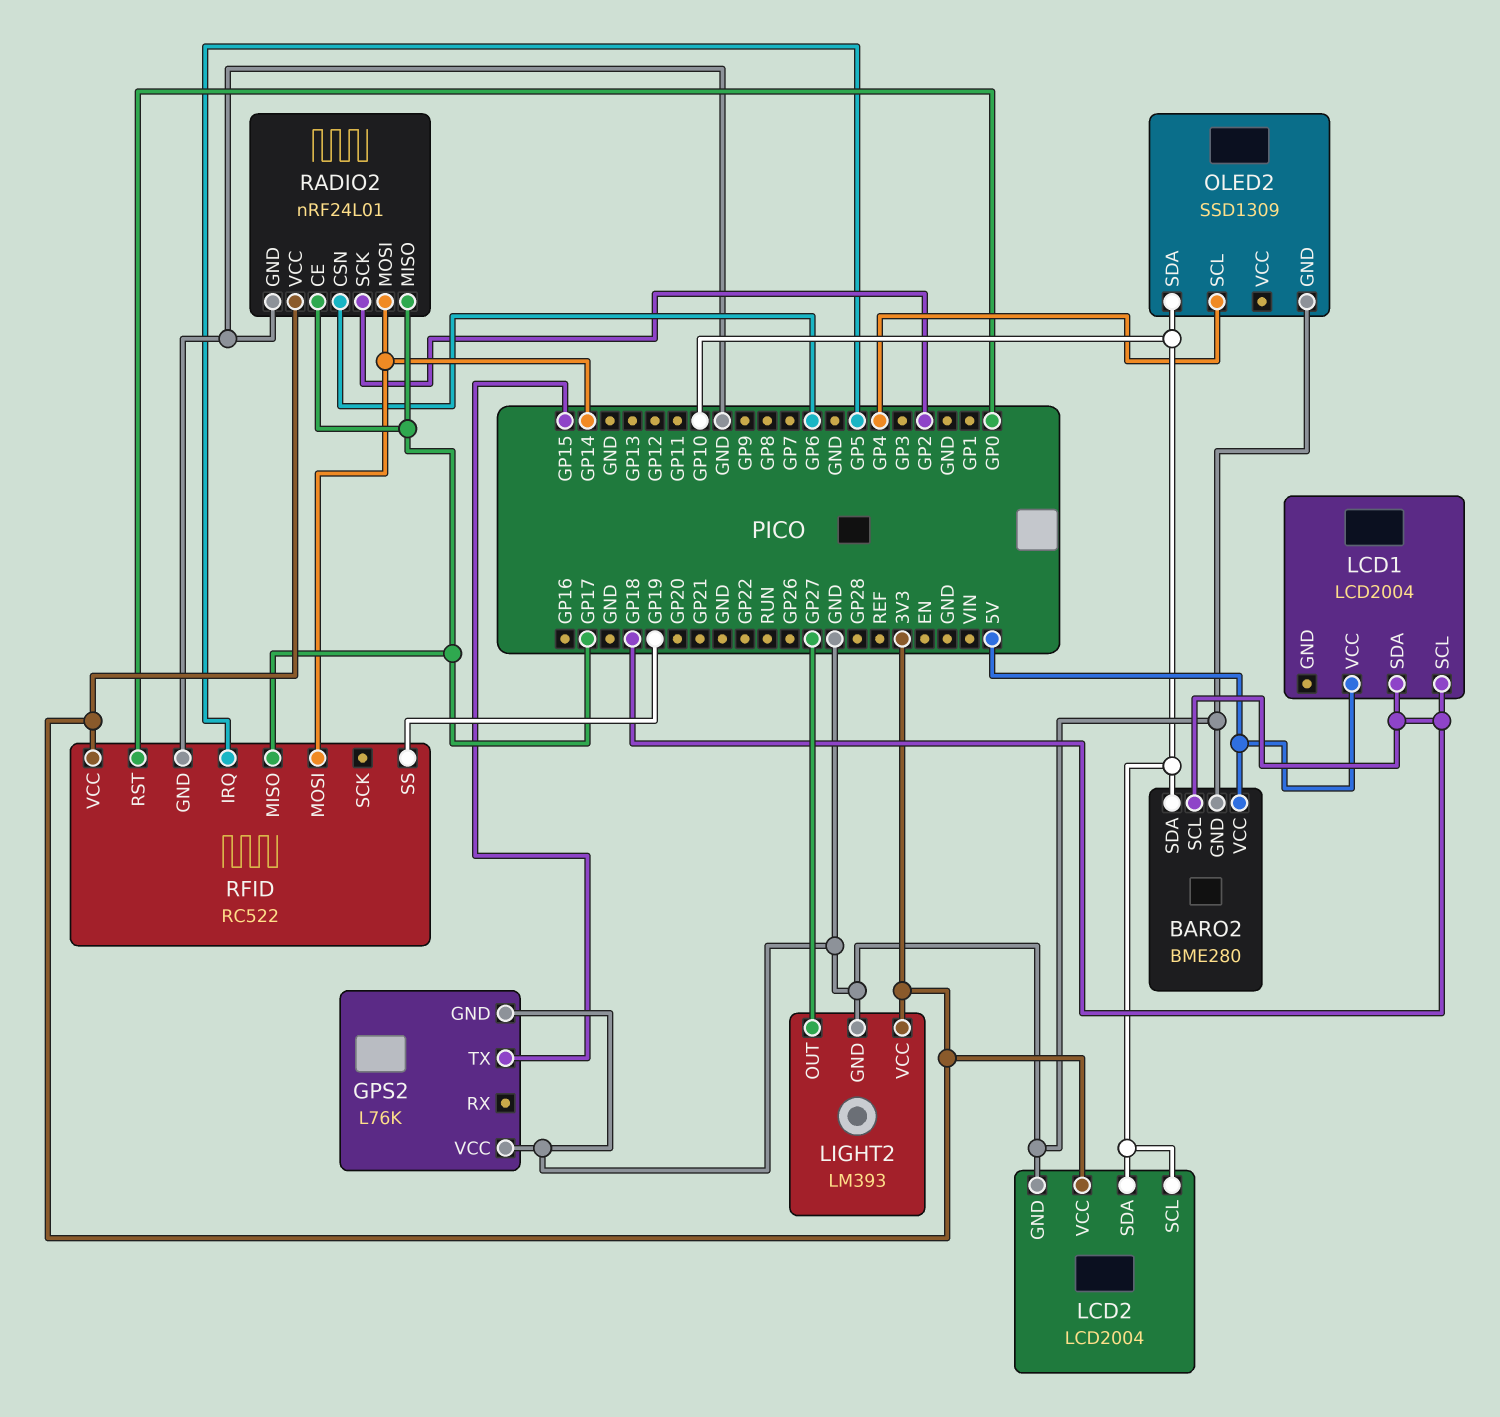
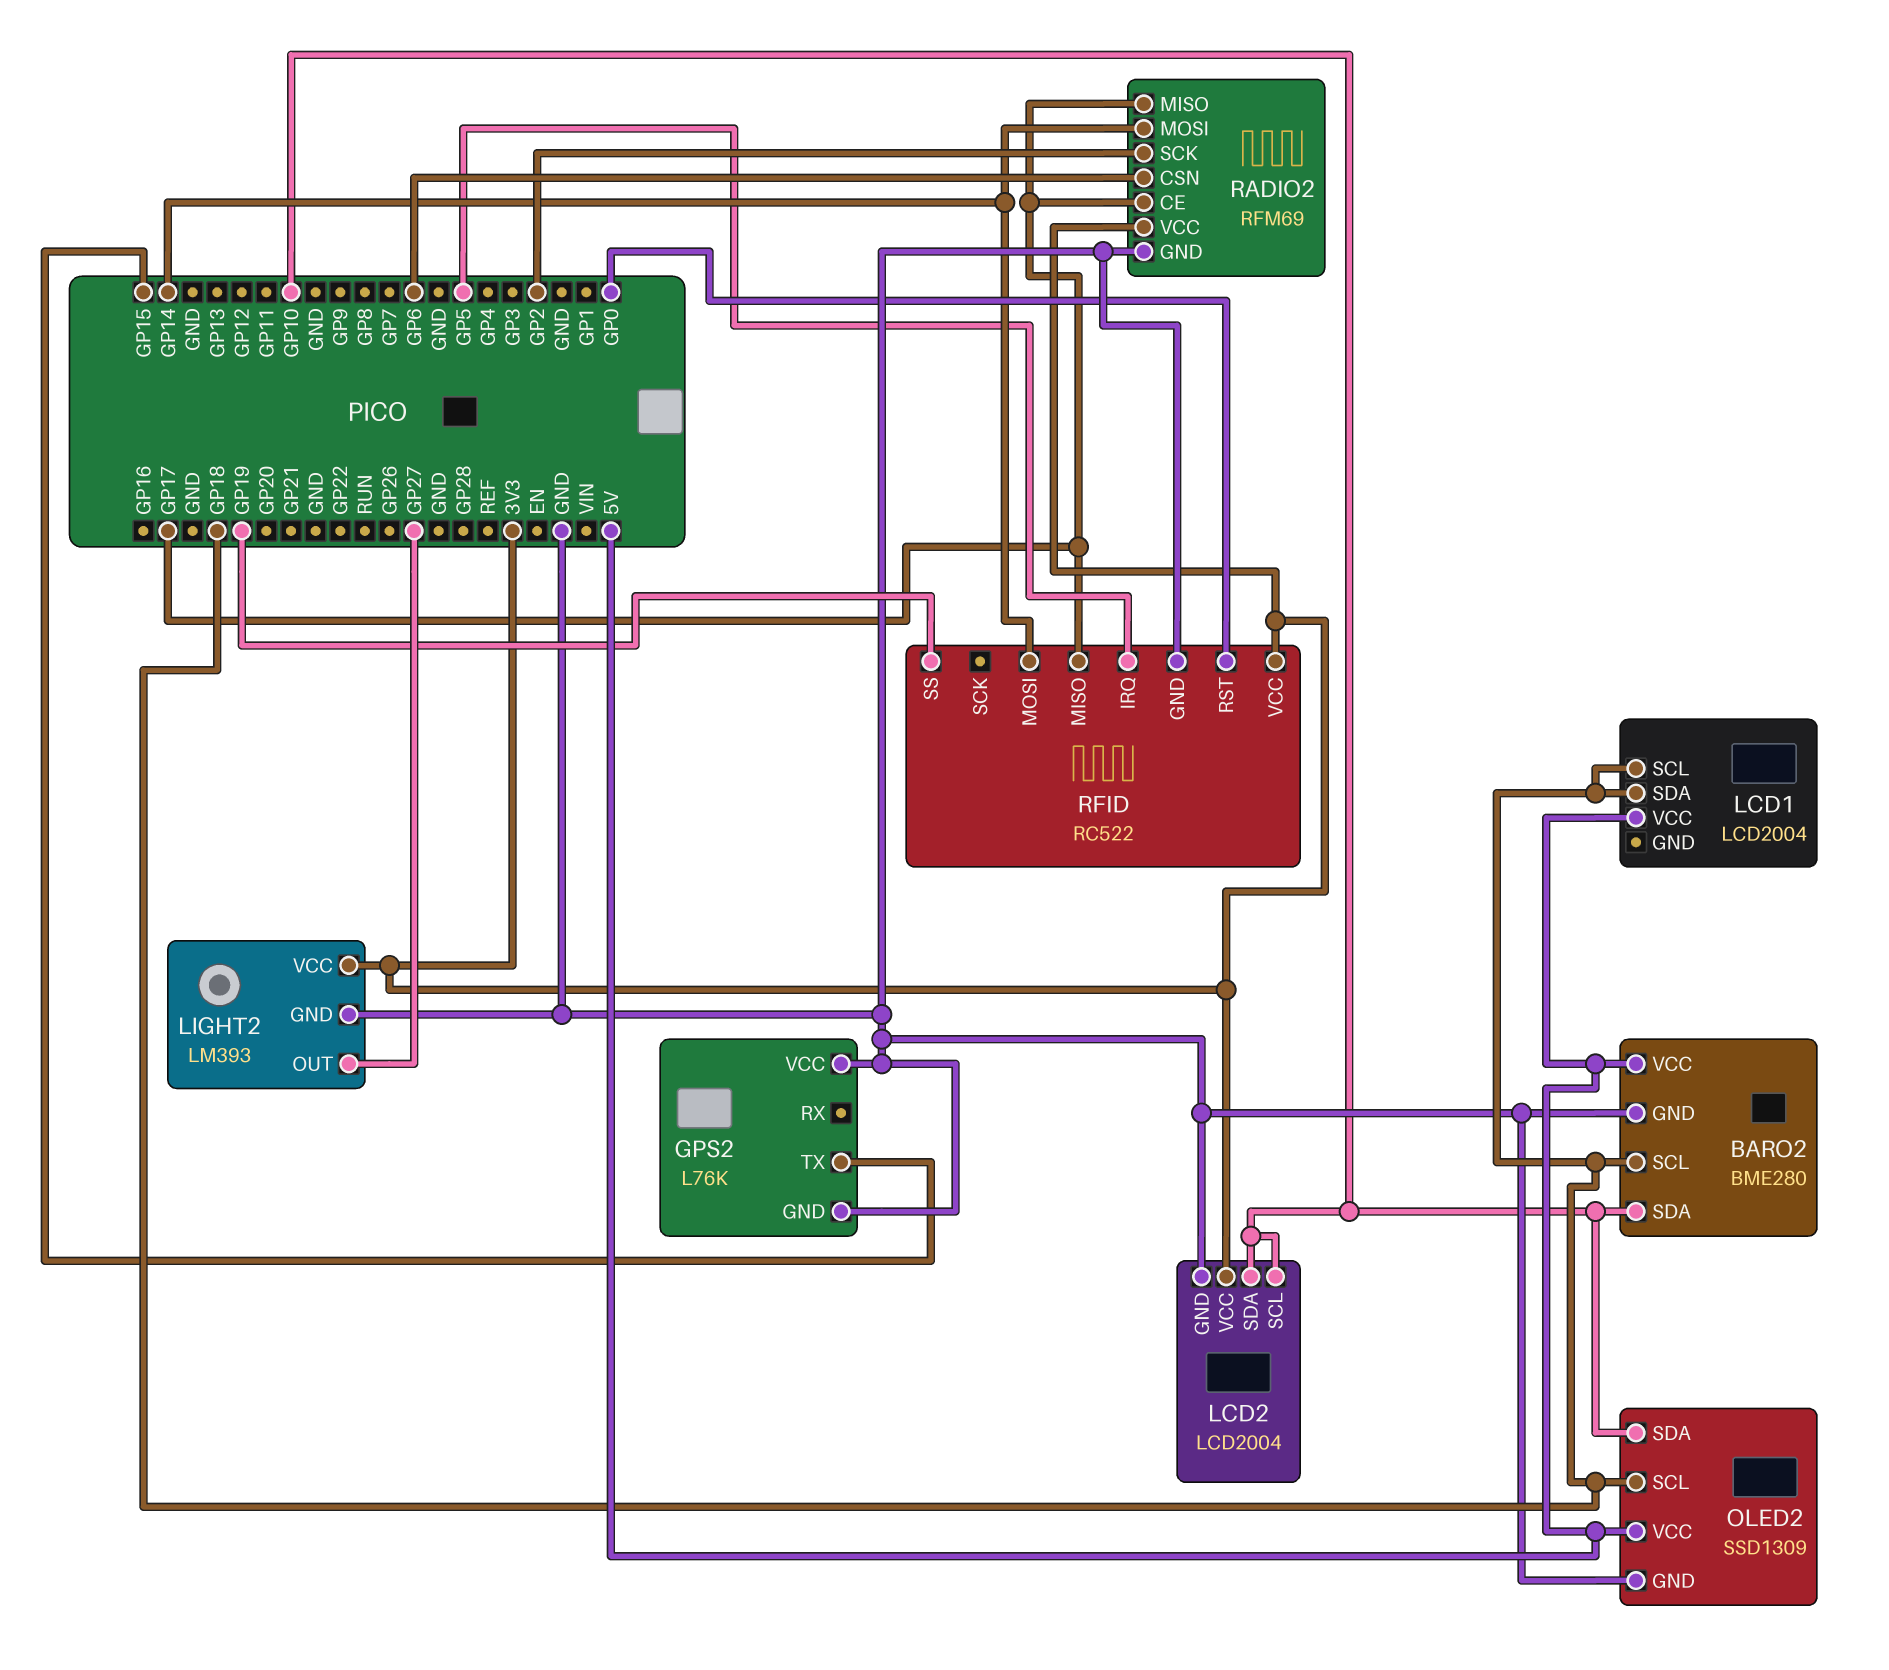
OLED2 pin SCL: GP4 -> GP18
OLED2 pin VCC: none -> 5V
RADIO2: nRF24L01 -> RFM69

